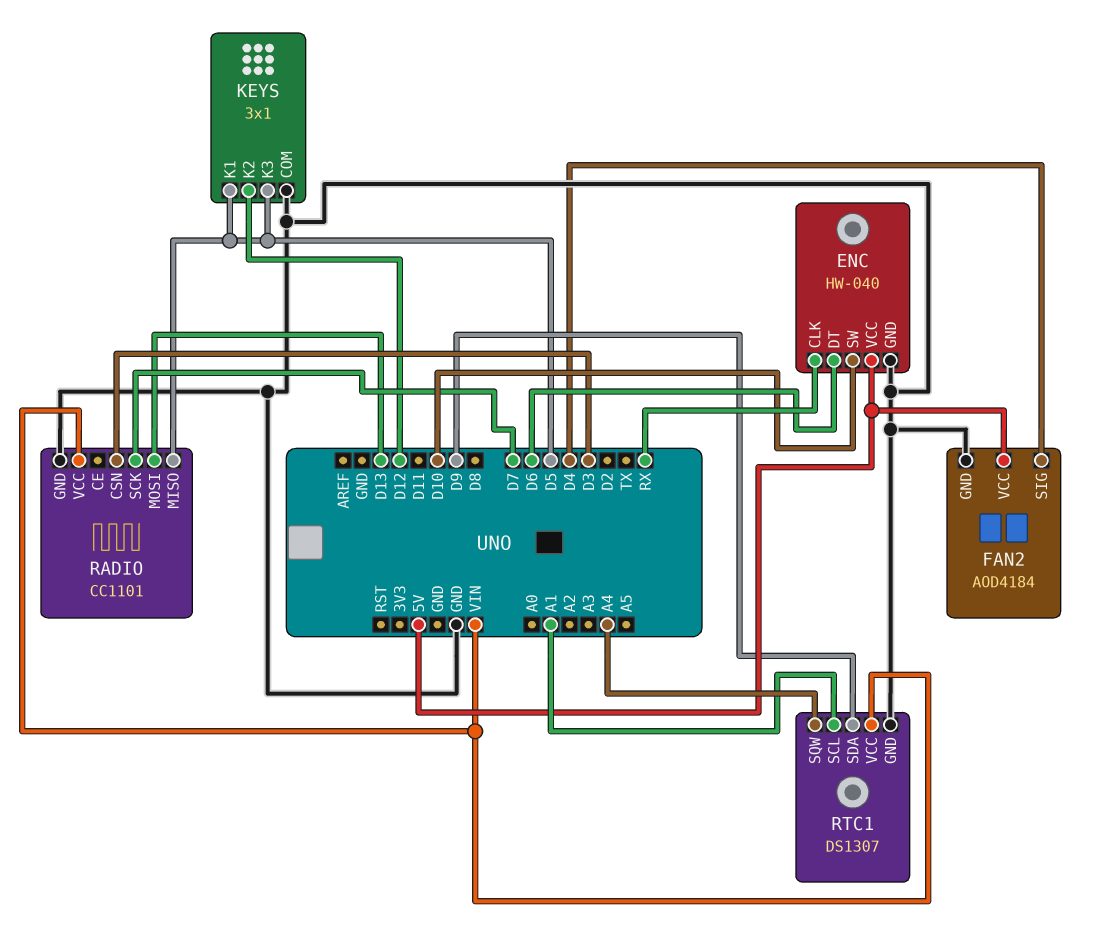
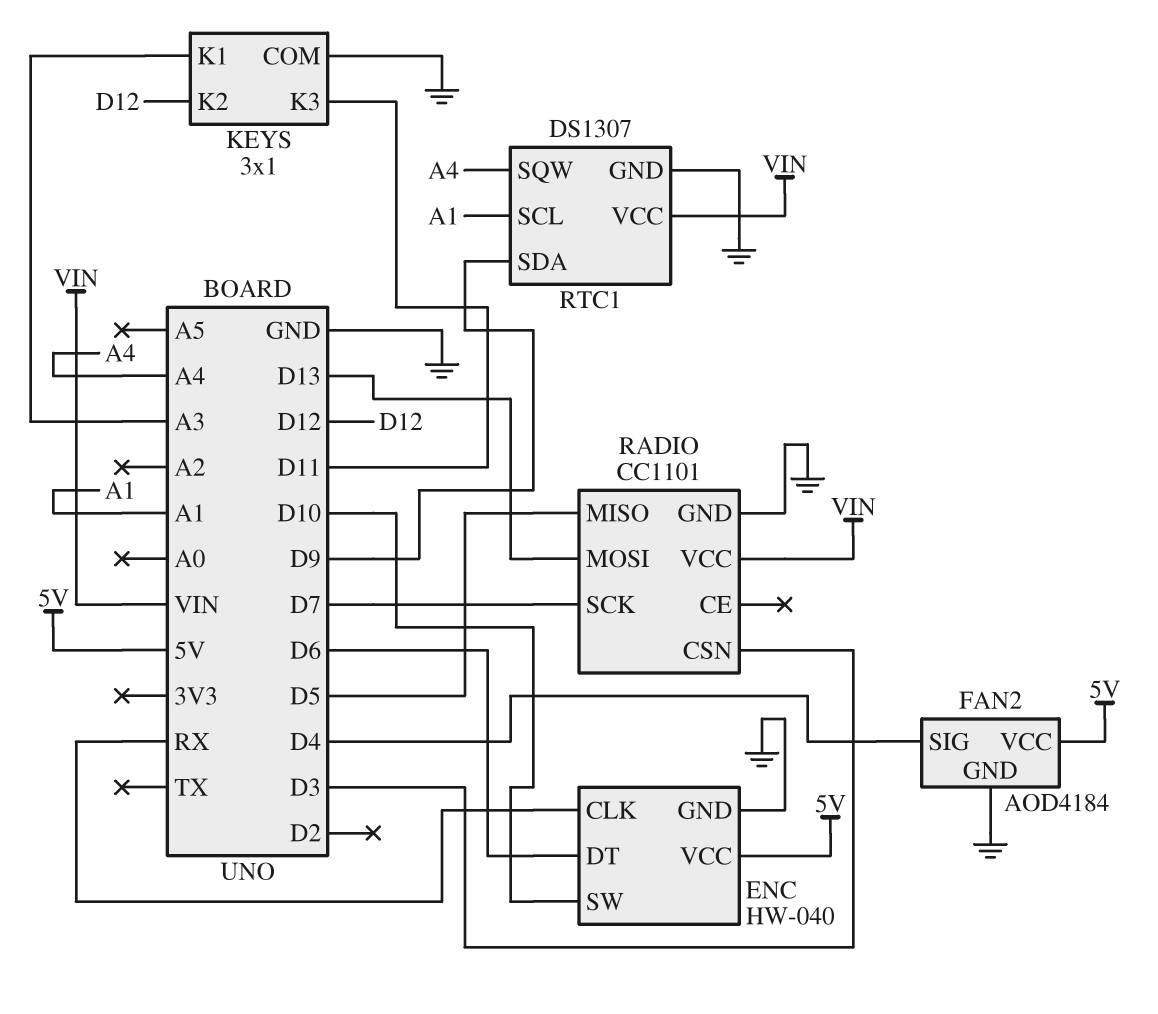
KEYS pin K1: D5 -> A3
KEYS pin K3: D5 -> D11

